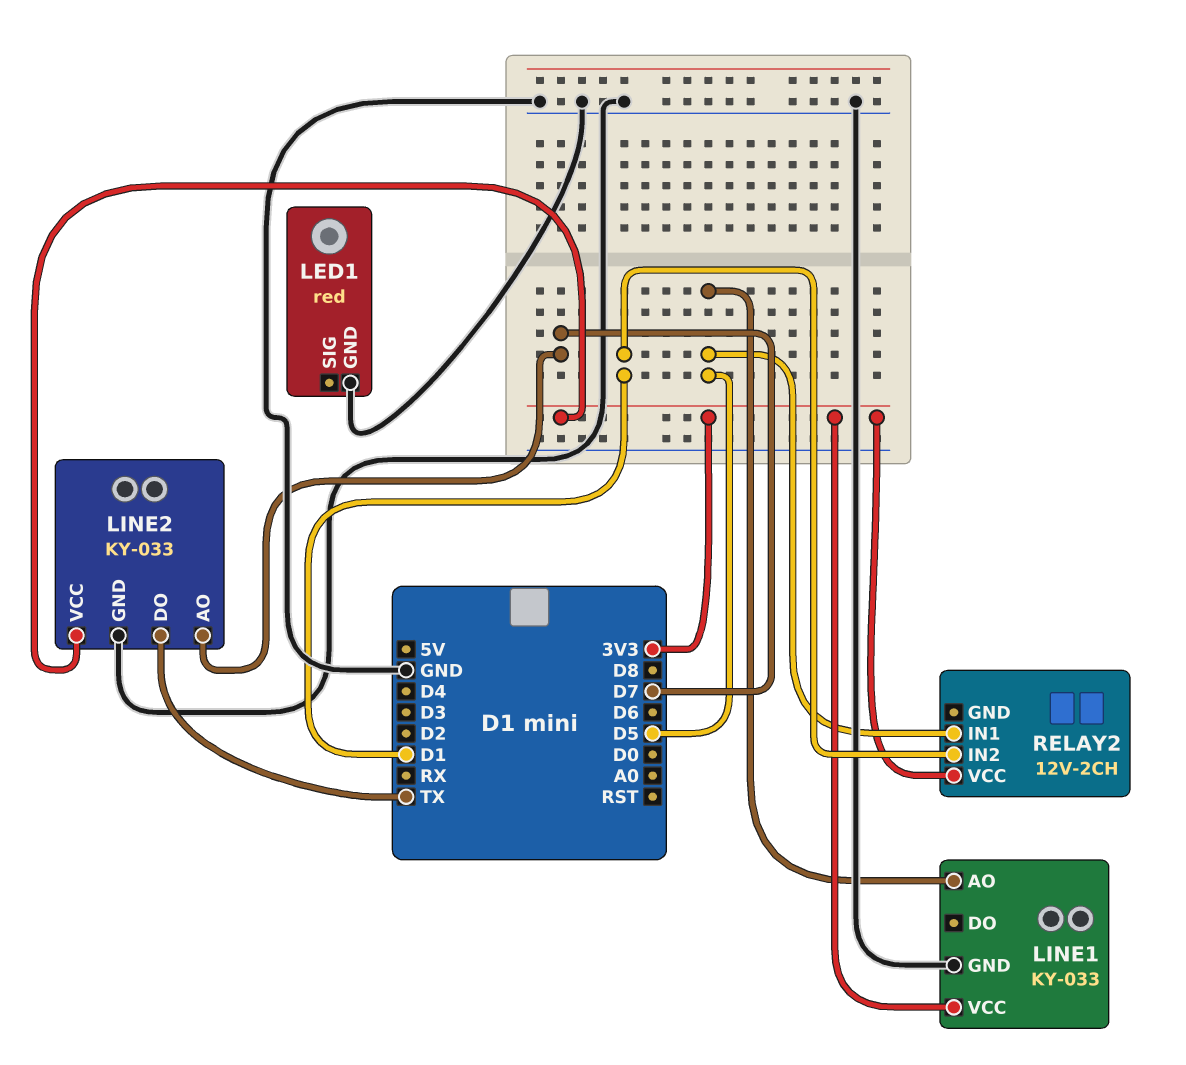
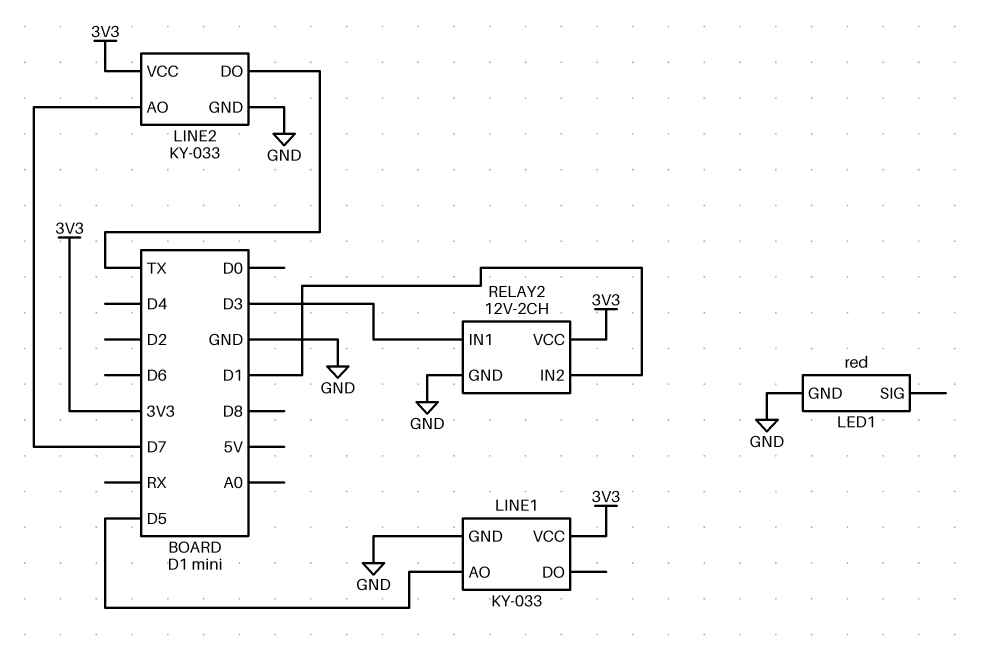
RELAY2 pin GND: none -> GND
RELAY2 pin IN1: D5 -> D3

